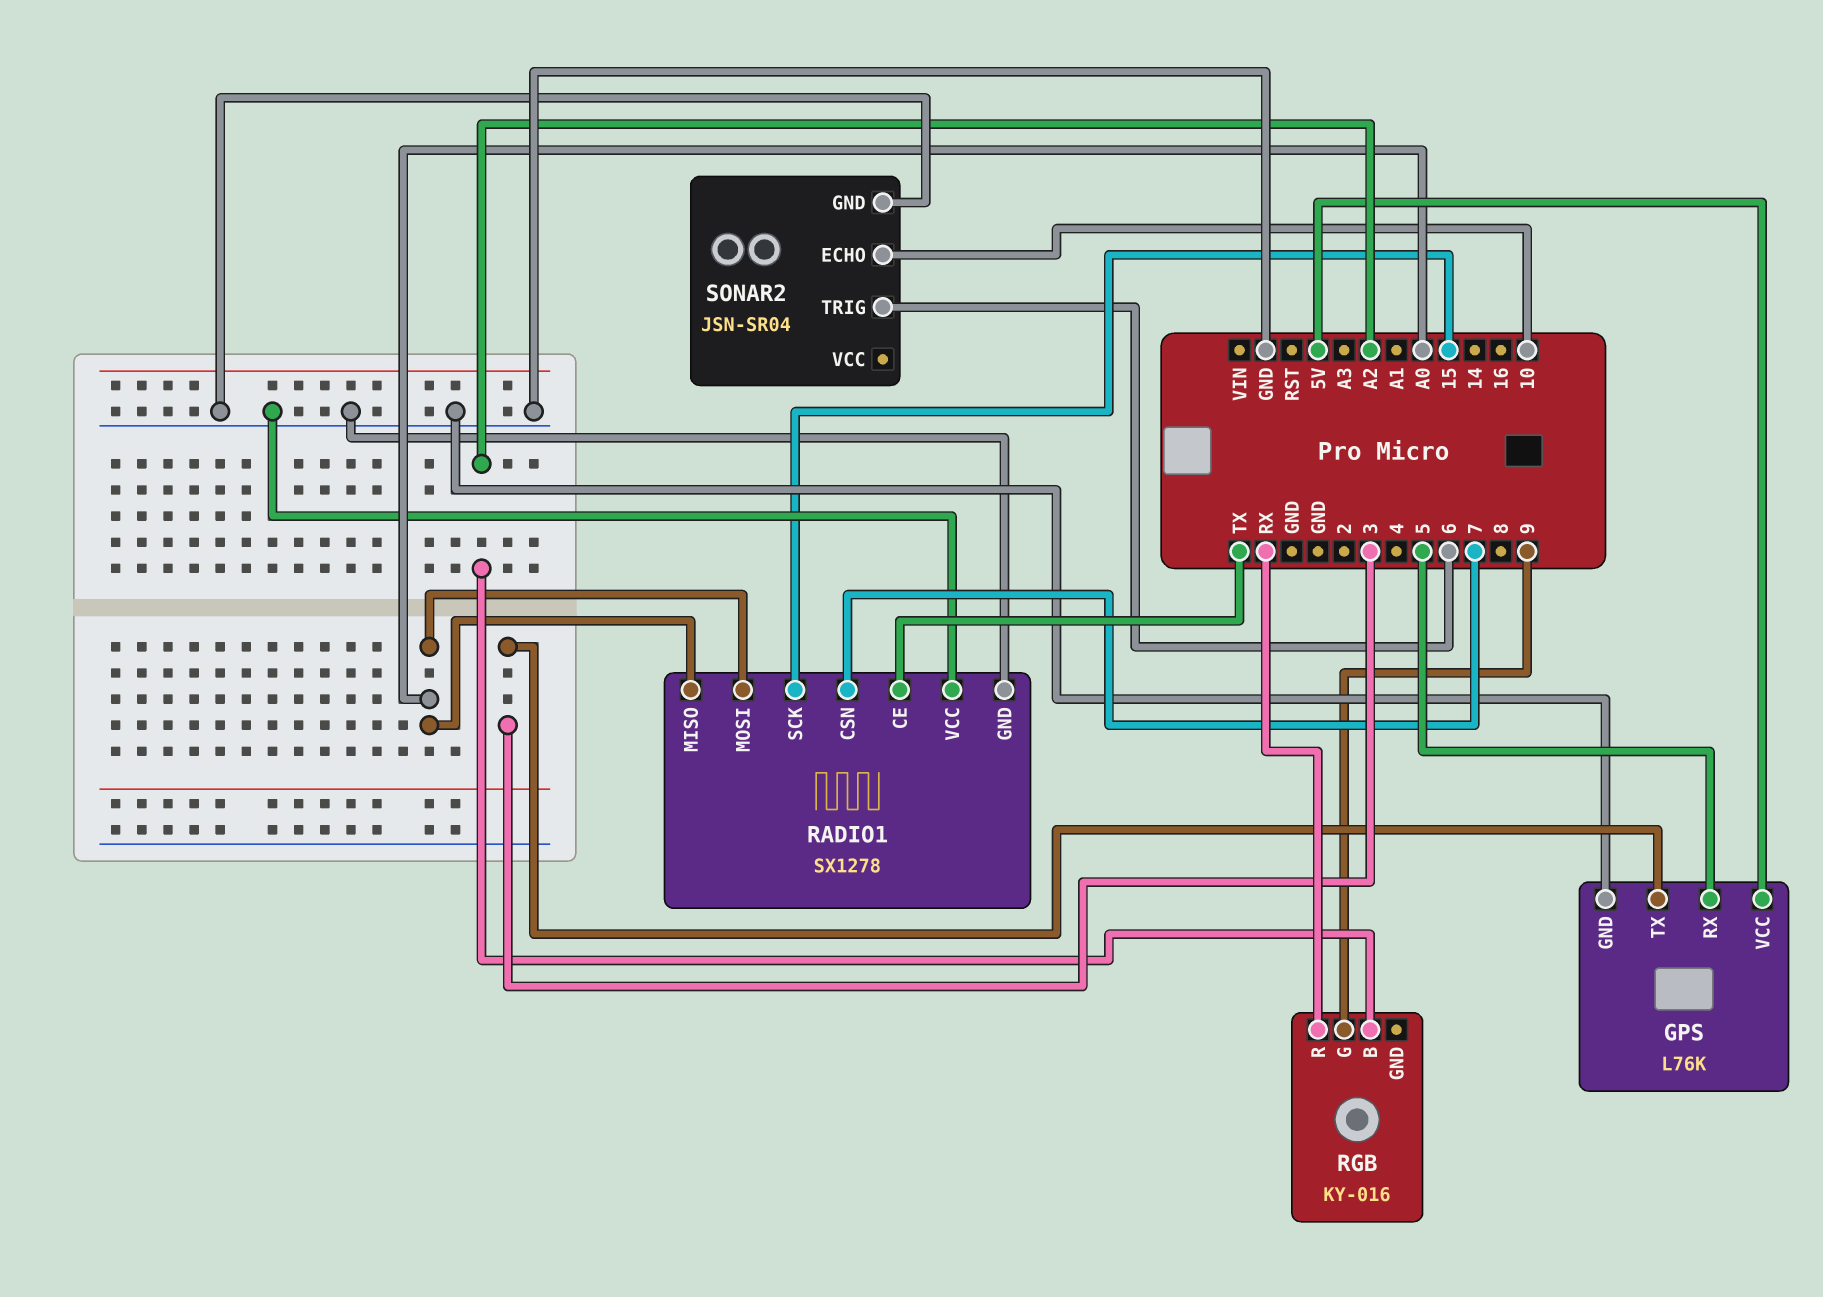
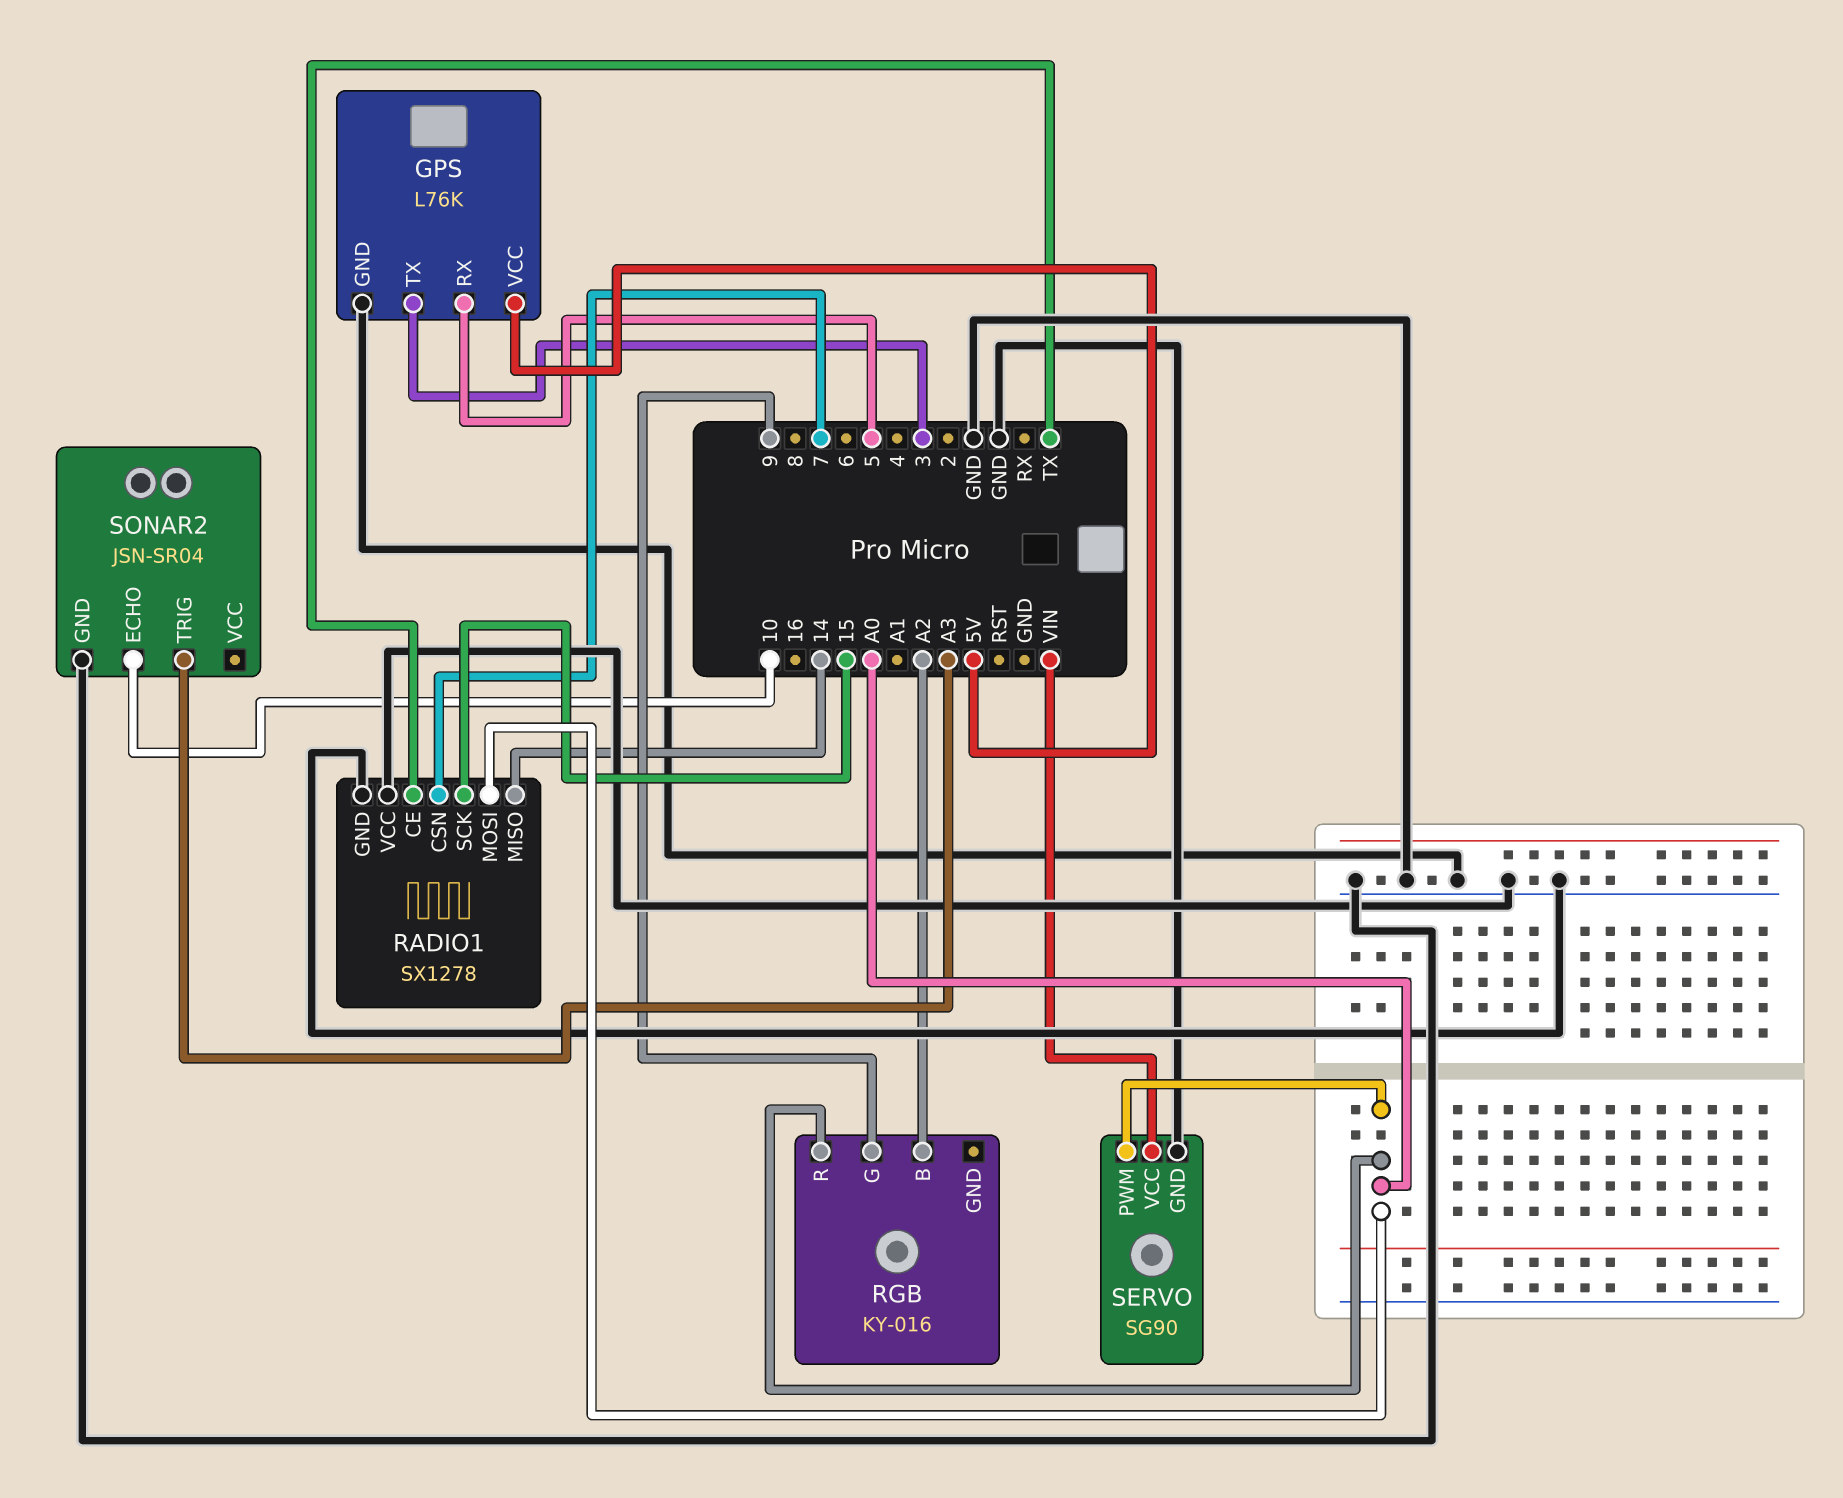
RADIO1 pin MISO: A0 -> 14
RGB pin R: RX -> A0
SERVO: none -> SG90
SERVO pin GND: none -> GND
SERVO pin PWM: none -> A0
SERVO pin VCC: none -> VIN
SONAR2 pin TRIG: 6 -> A3

